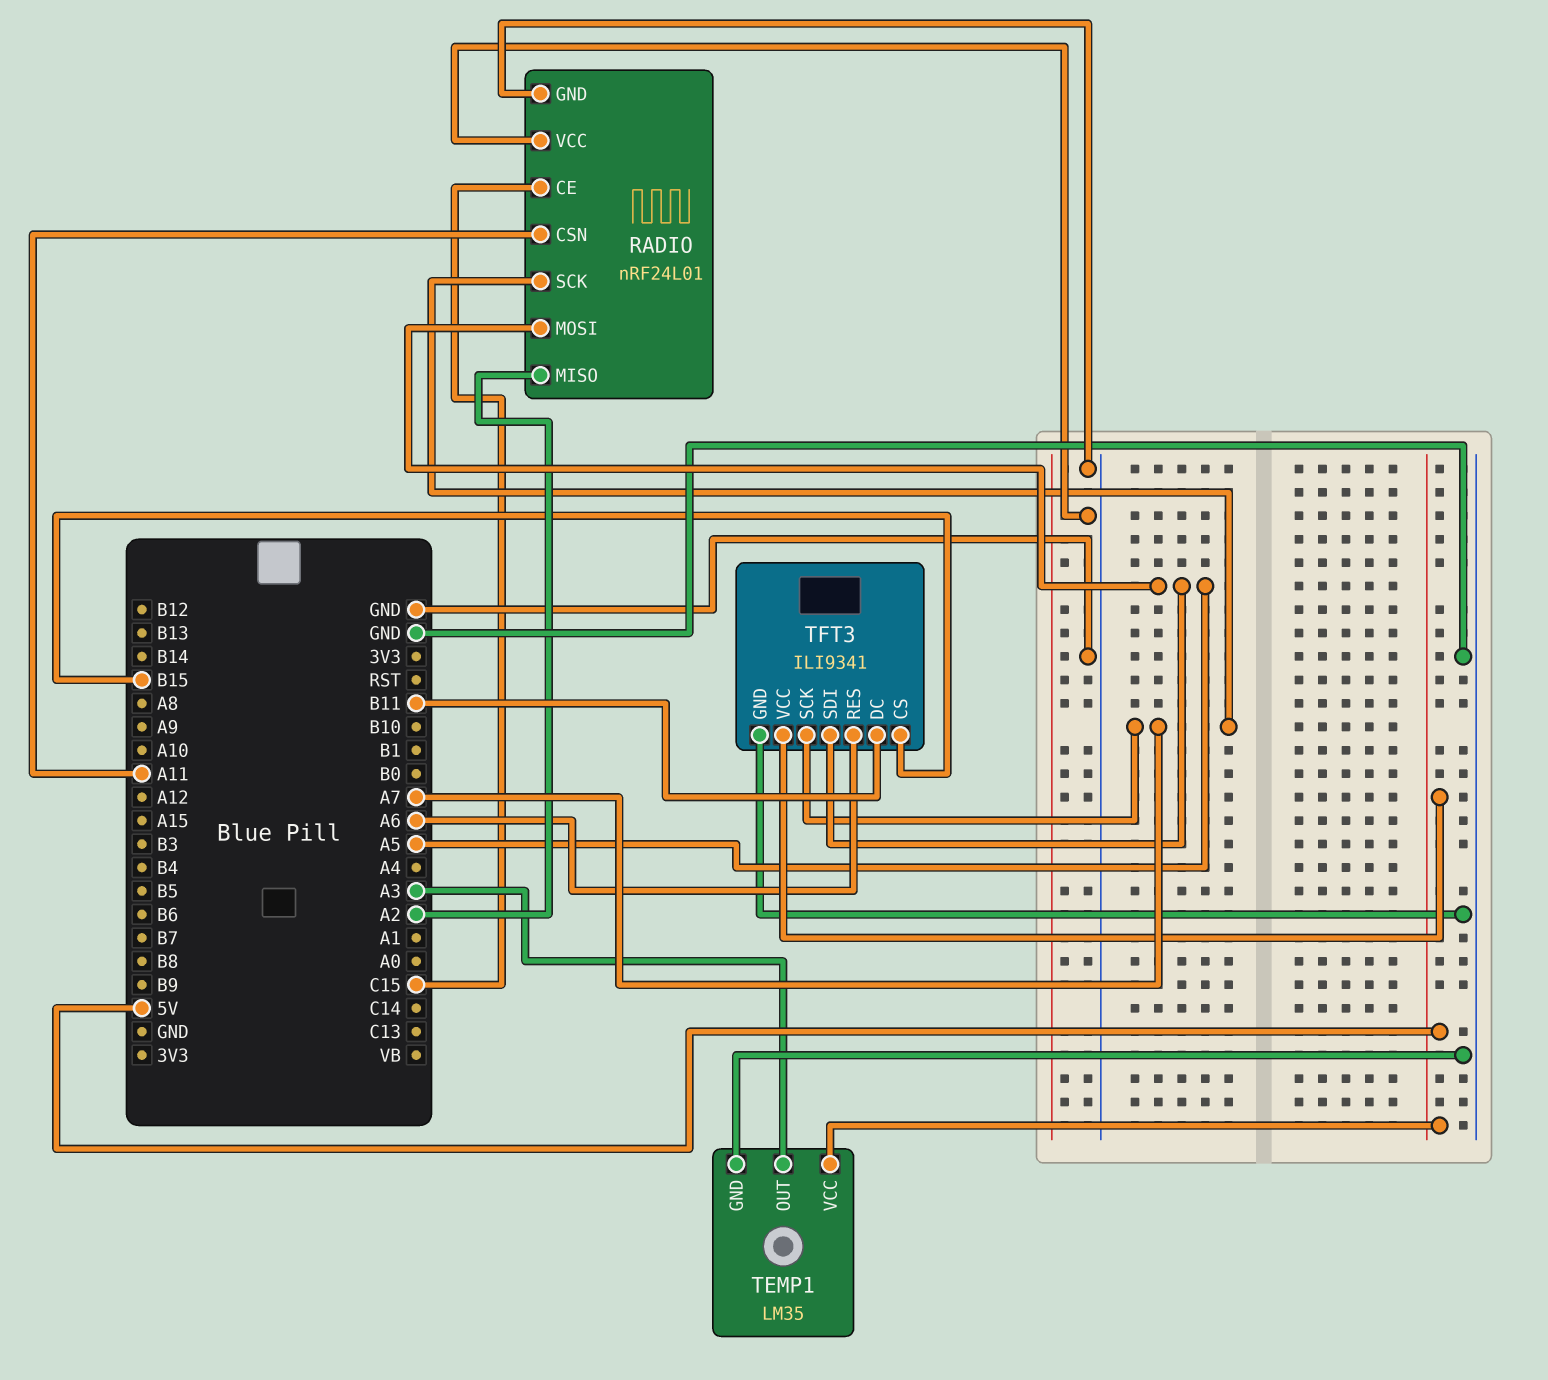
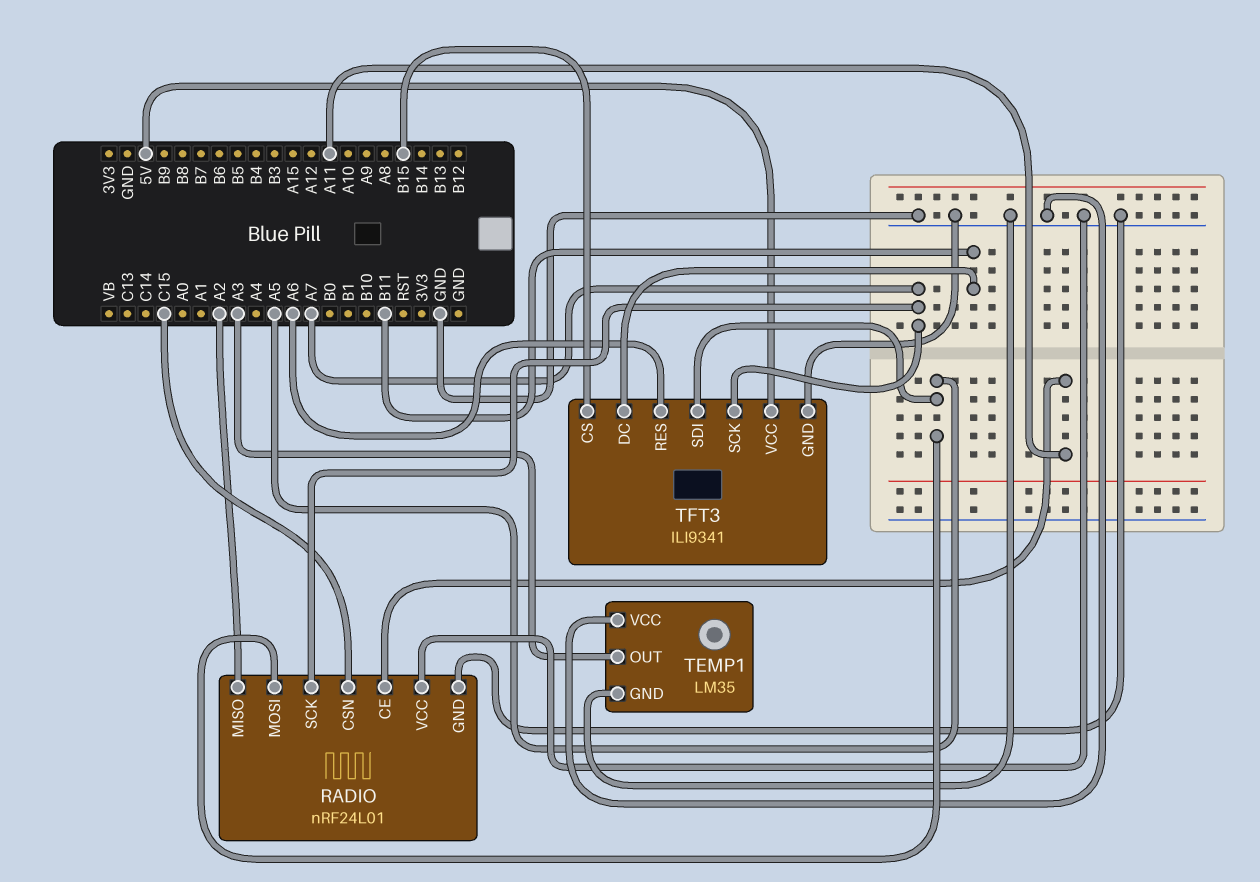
RADIO pin CE: C15 -> A11
RADIO pin CSN: A11 -> C15
TEMP1 pin VCC: 5V -> GND

